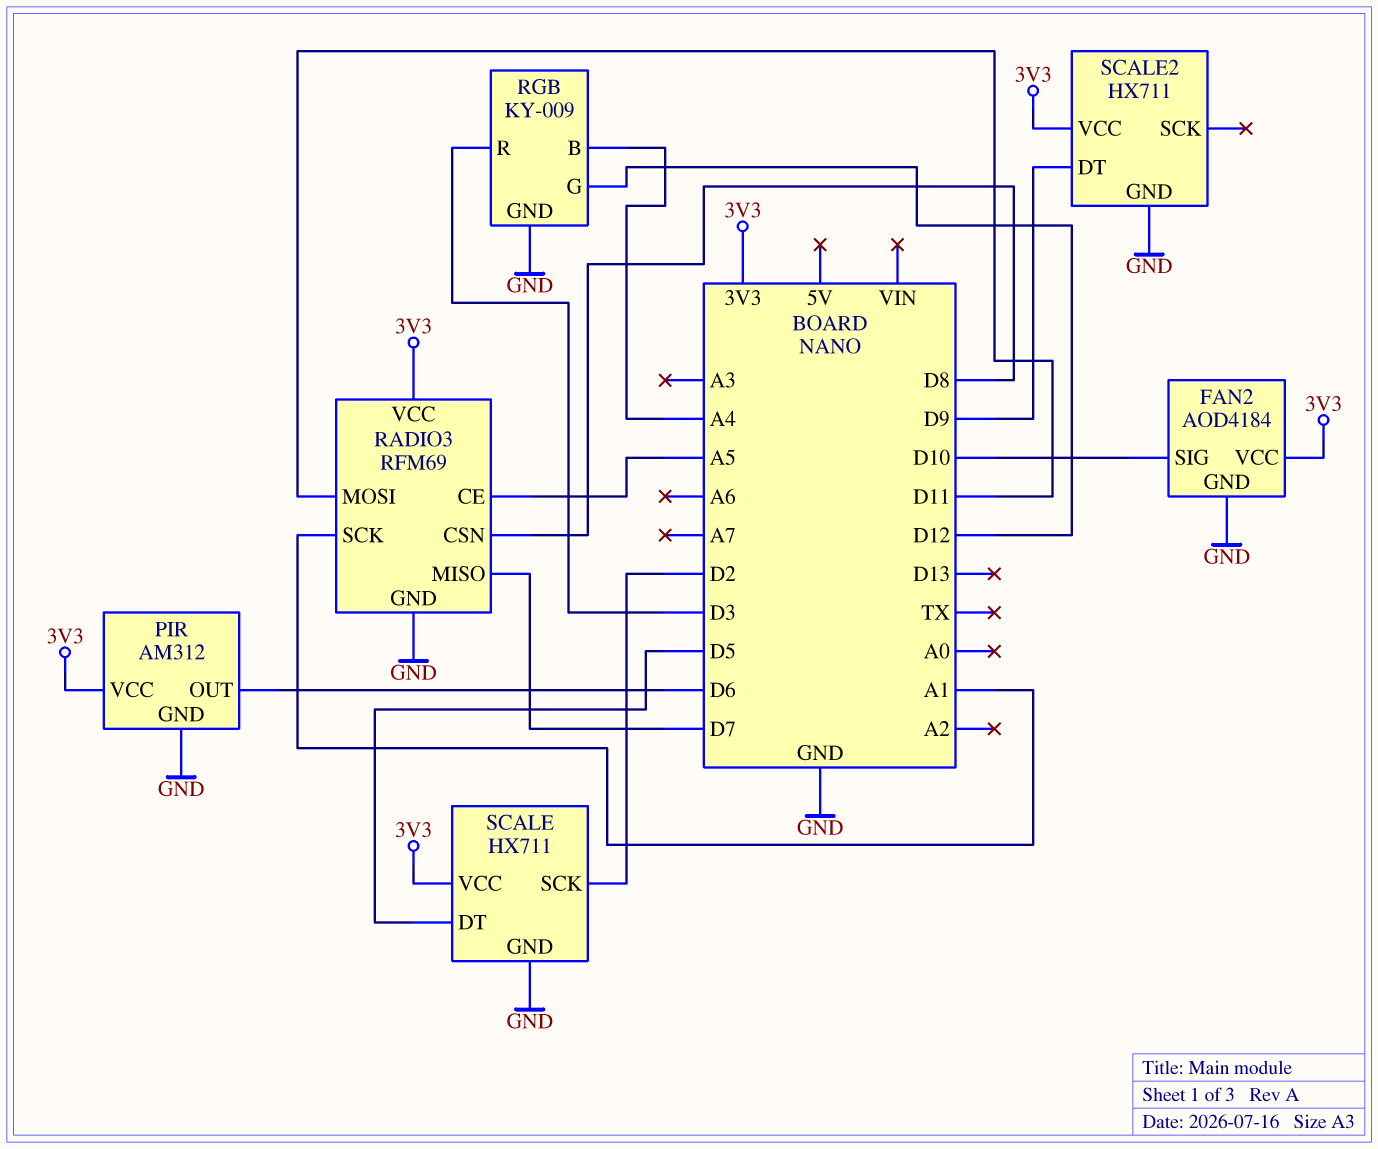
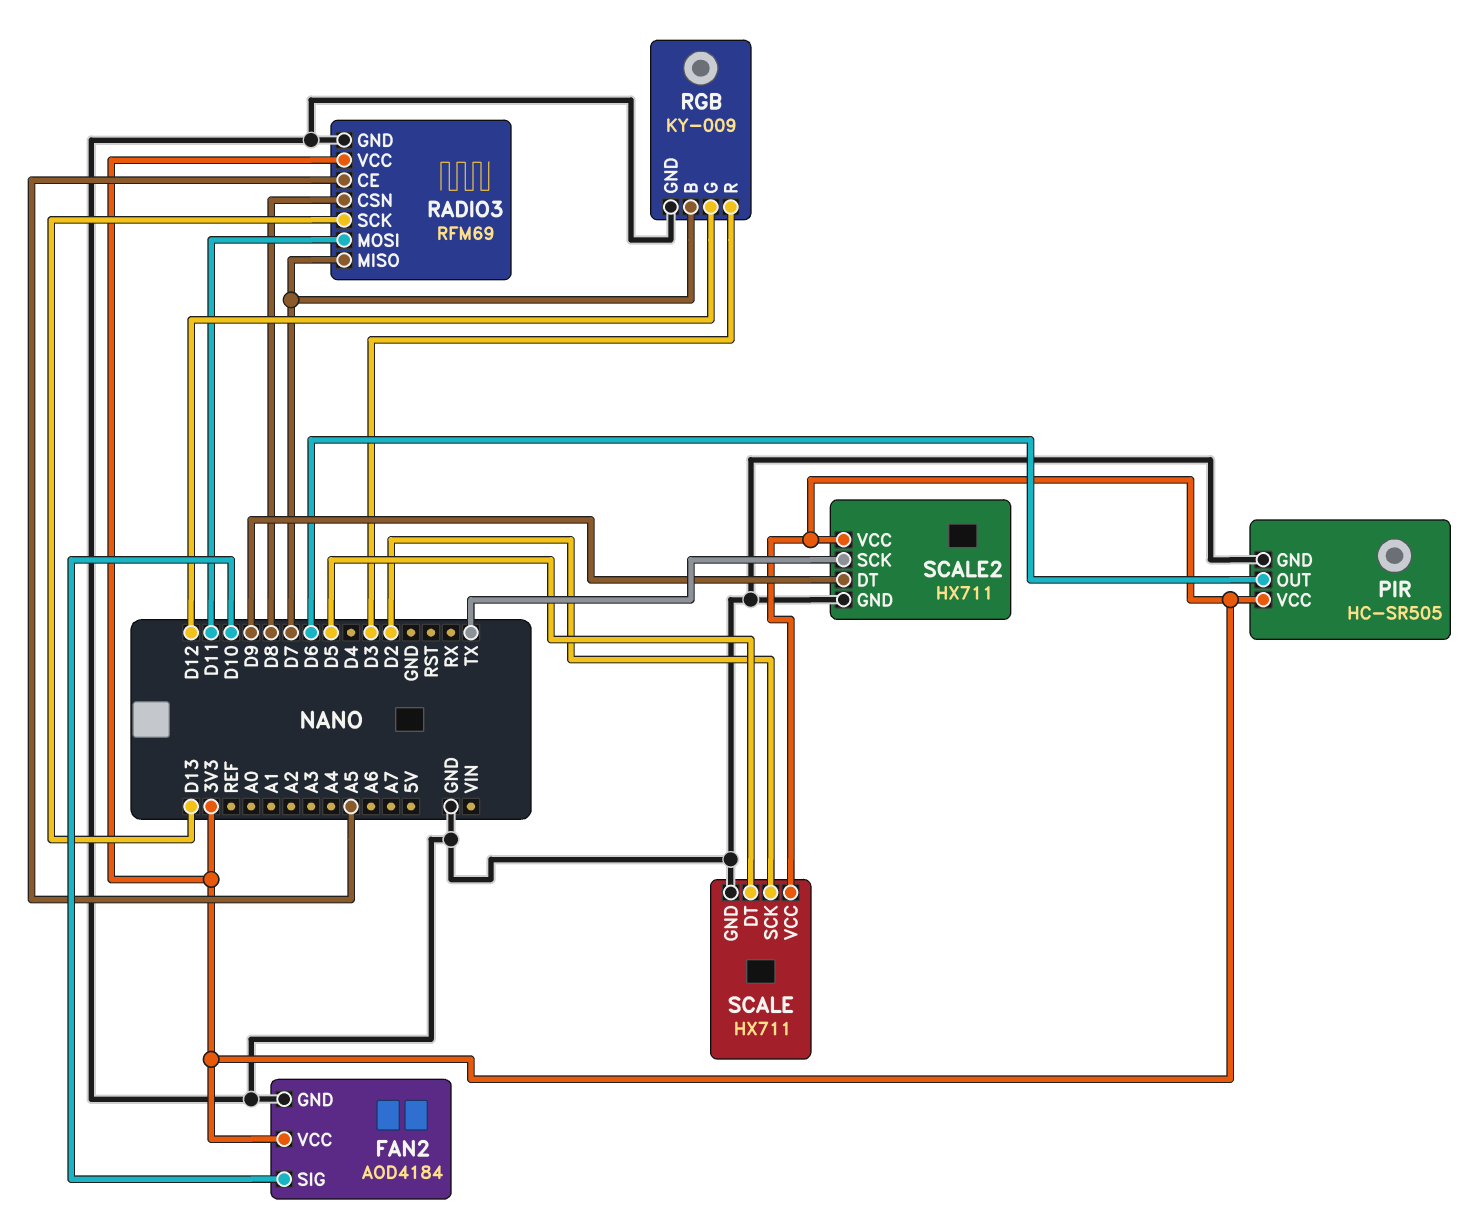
PIR: AM312 -> HC-SR505
RADIO3 pin SCK: A1 -> D13
RGB pin B: A4 -> D7
SCALE2 pin SCK: none -> TX

